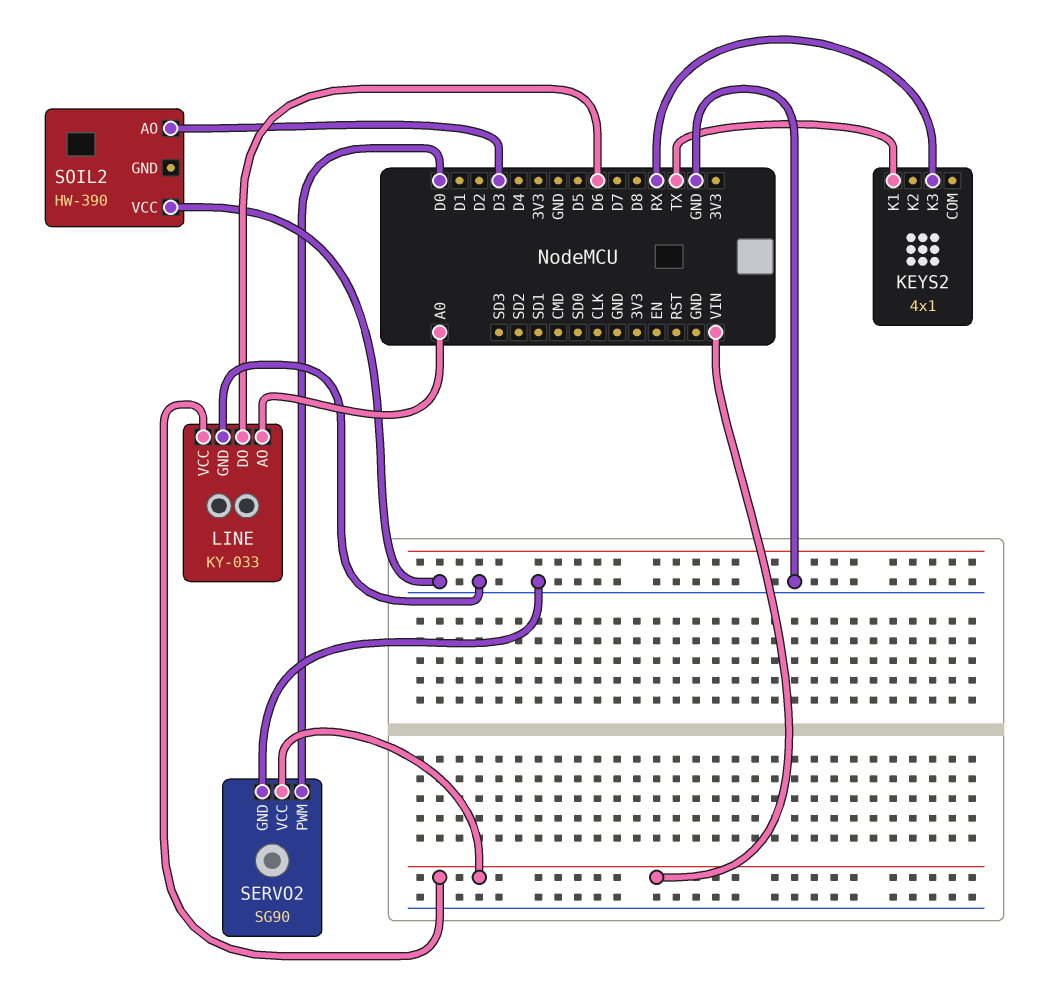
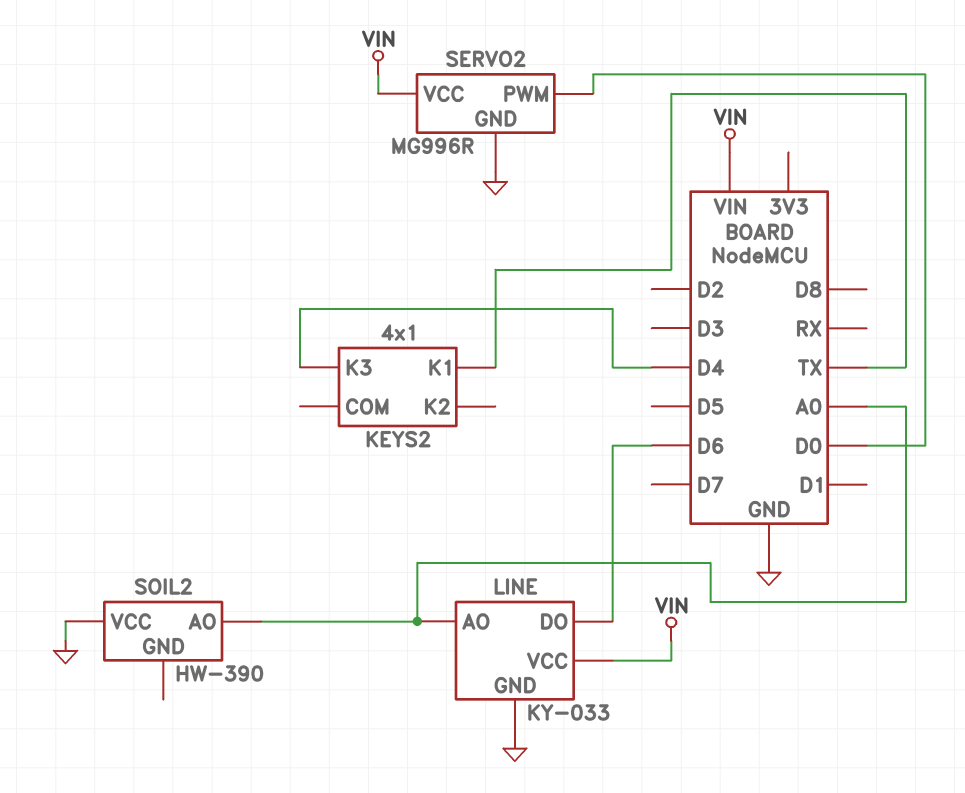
KEYS2 pin K3: RX -> D4
SERVO2: SG90 -> MG996R
SOIL2 pin AO: D3 -> A0

